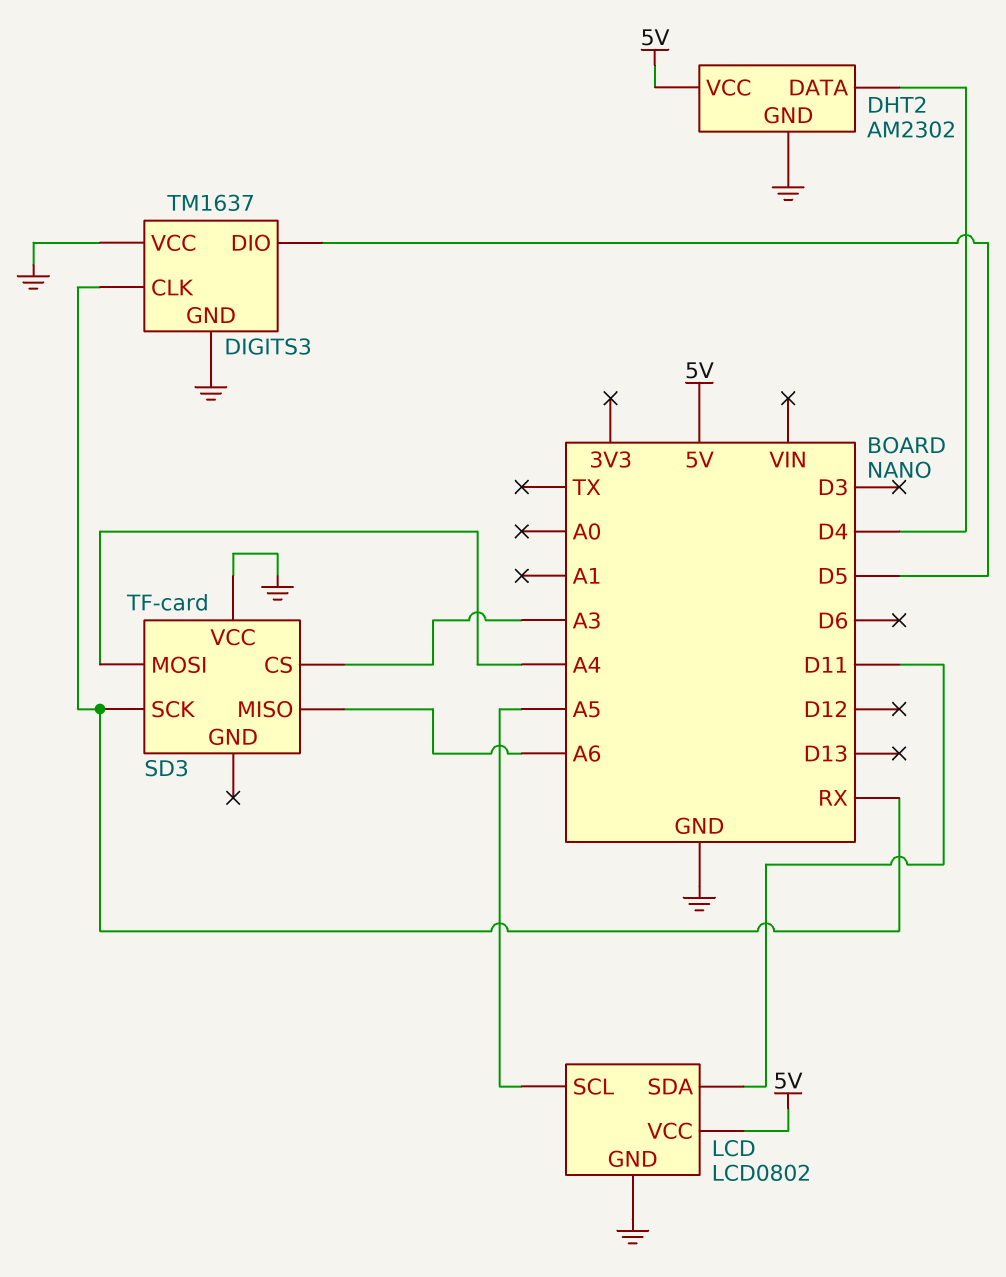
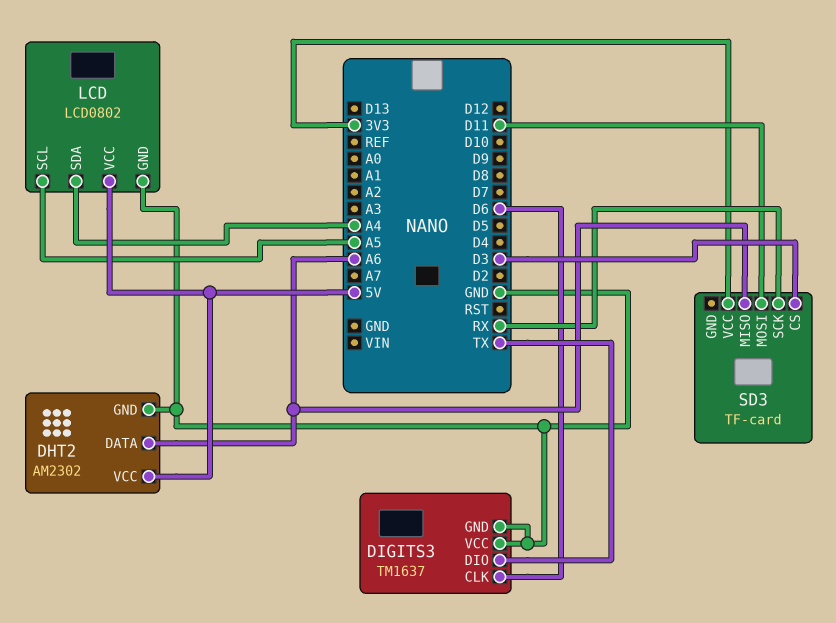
DHT2 pin DATA: D4 -> A6
DIGITS3 pin CLK: RX -> D6
DIGITS3 pin DIO: D5 -> TX
LCD pin SDA: D11 -> A4
SD3 pin CS: A3 -> D3
SD3 pin MOSI: A4 -> D11
SD3 pin VCC: GND -> 3V3

